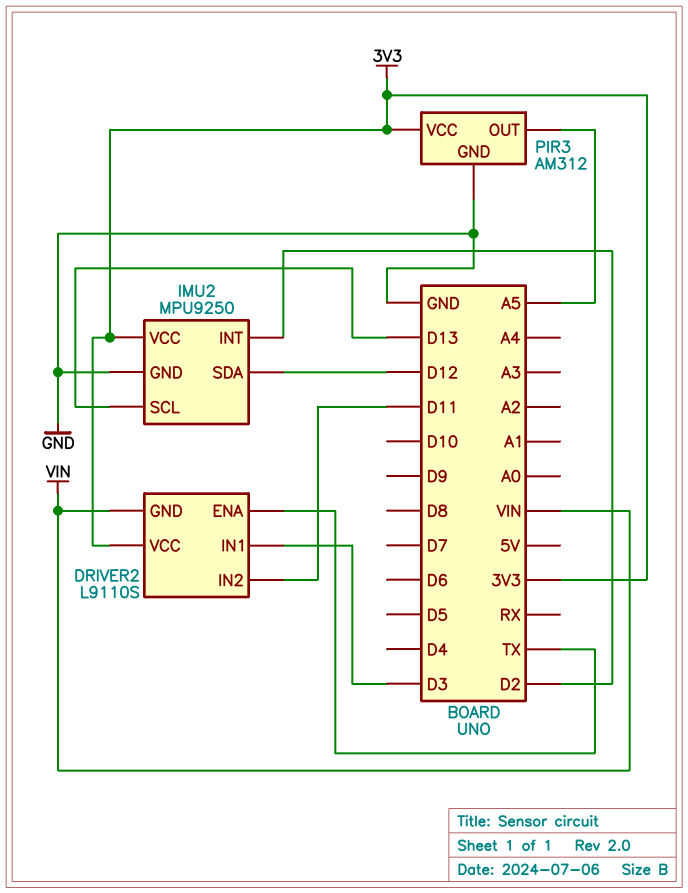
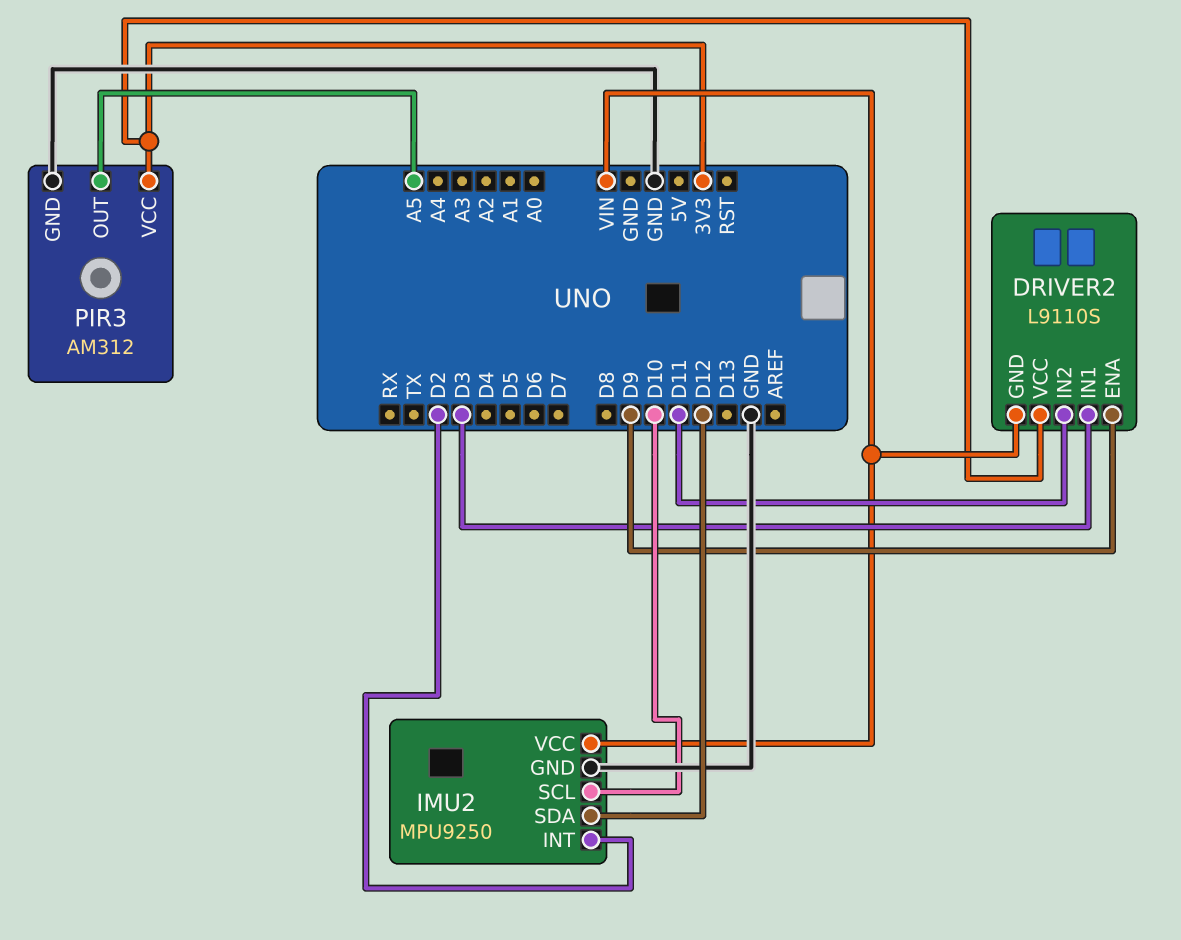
DRIVER2 pin ENA: TX -> D9
IMU2 pin SCL: D13 -> D10
IMU2 pin VCC: 3V3 -> VIN

